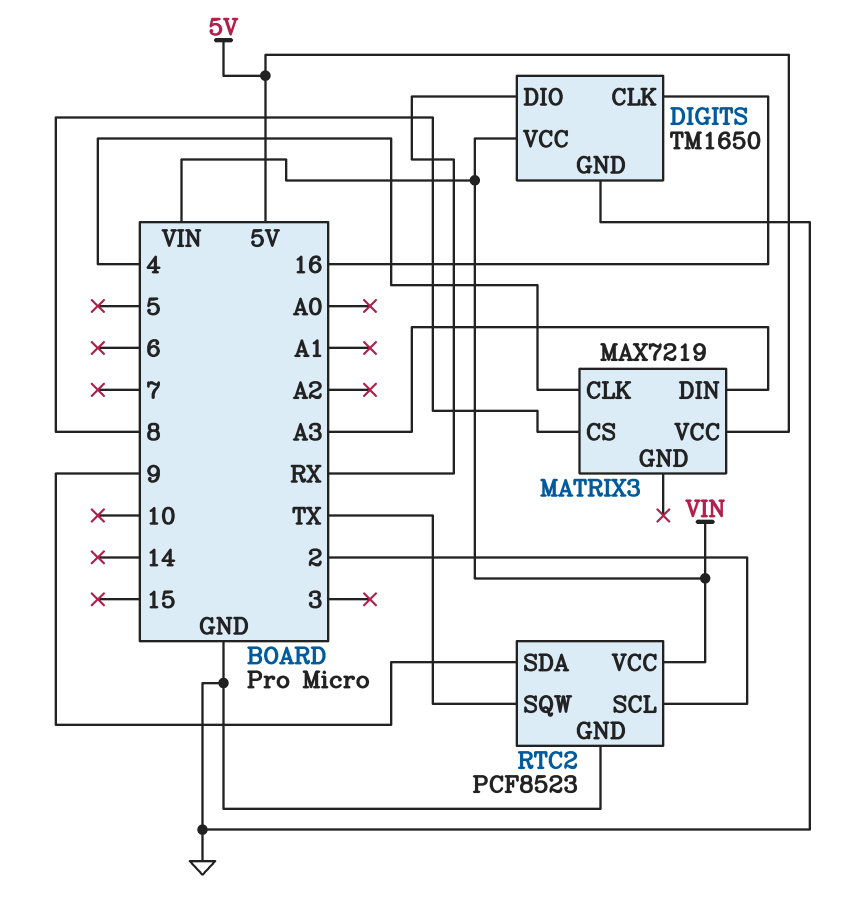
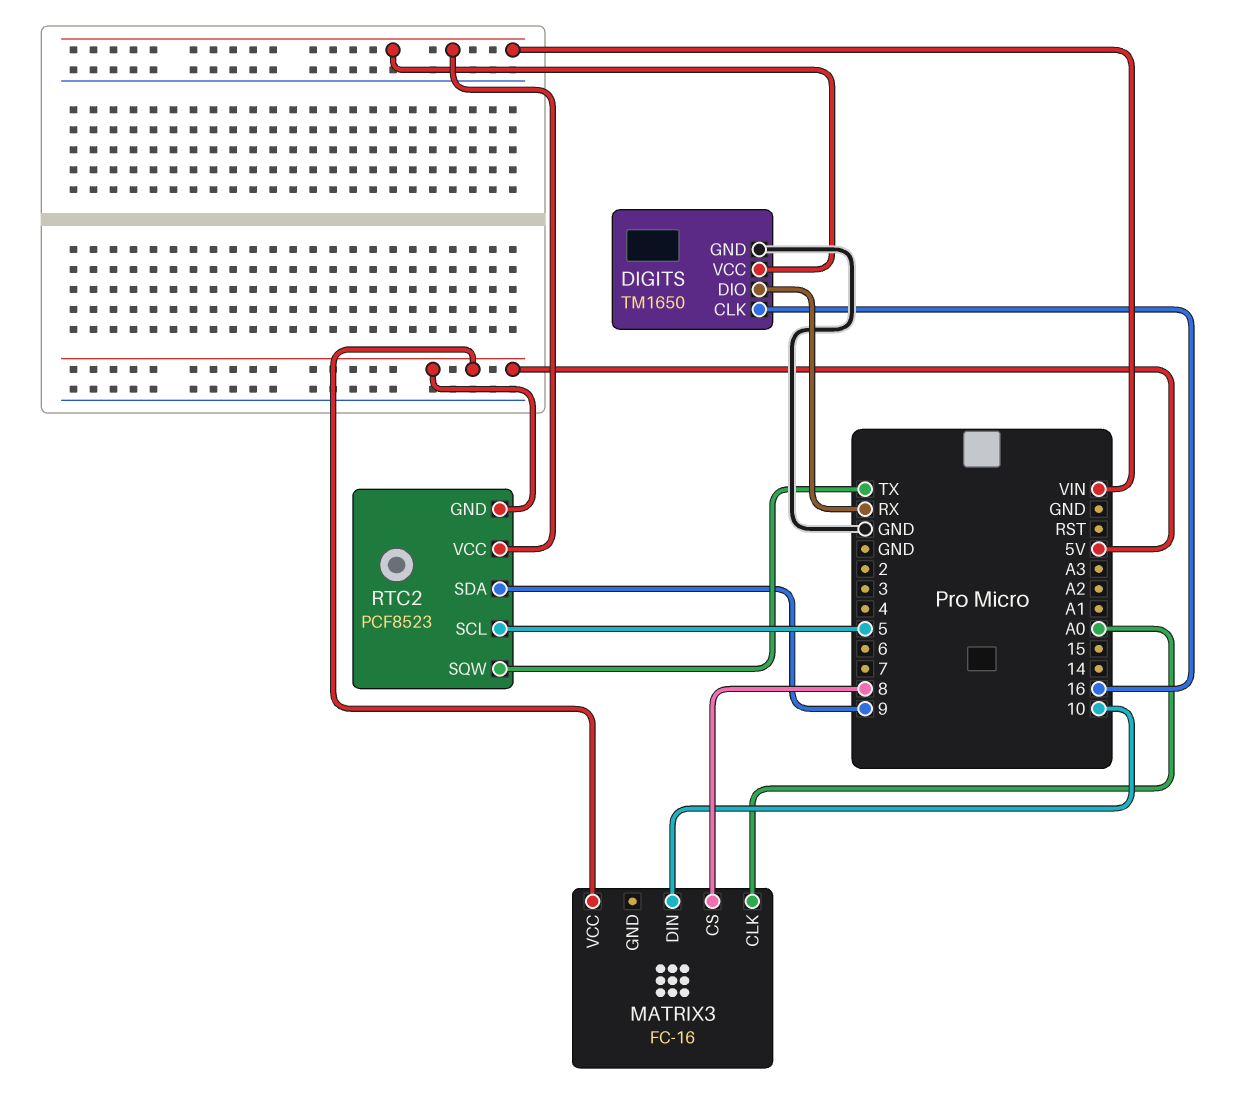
MATRIX3: MAX7219 -> FC-16
MATRIX3 pin CLK: 4 -> A0
MATRIX3 pin DIN: A3 -> 10
RTC2 pin GND: GND -> 5V
RTC2 pin SCL: 2 -> 5

